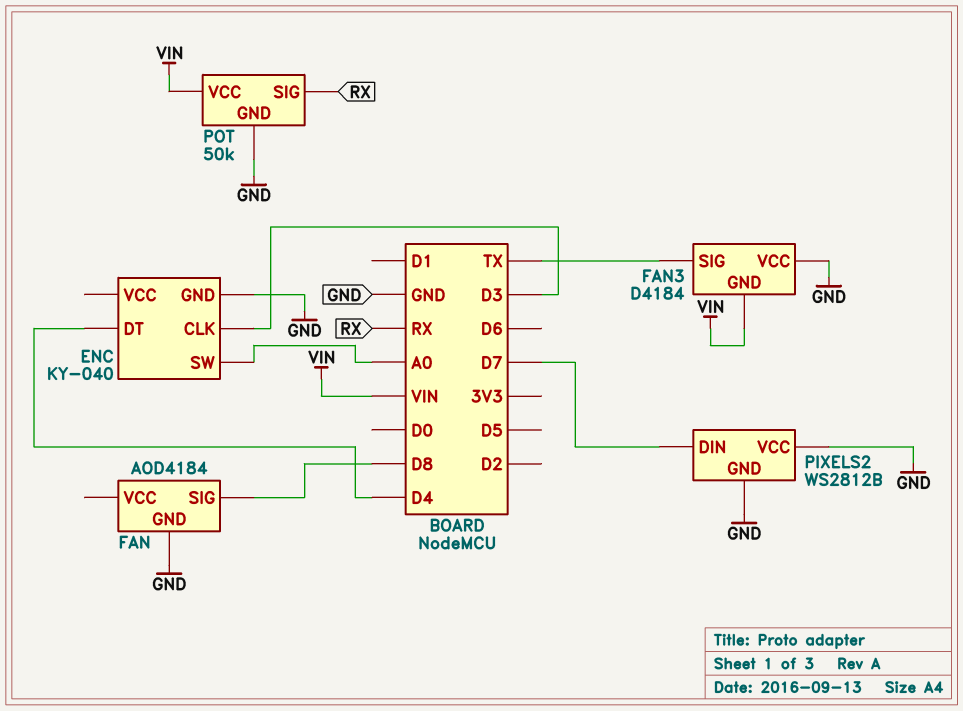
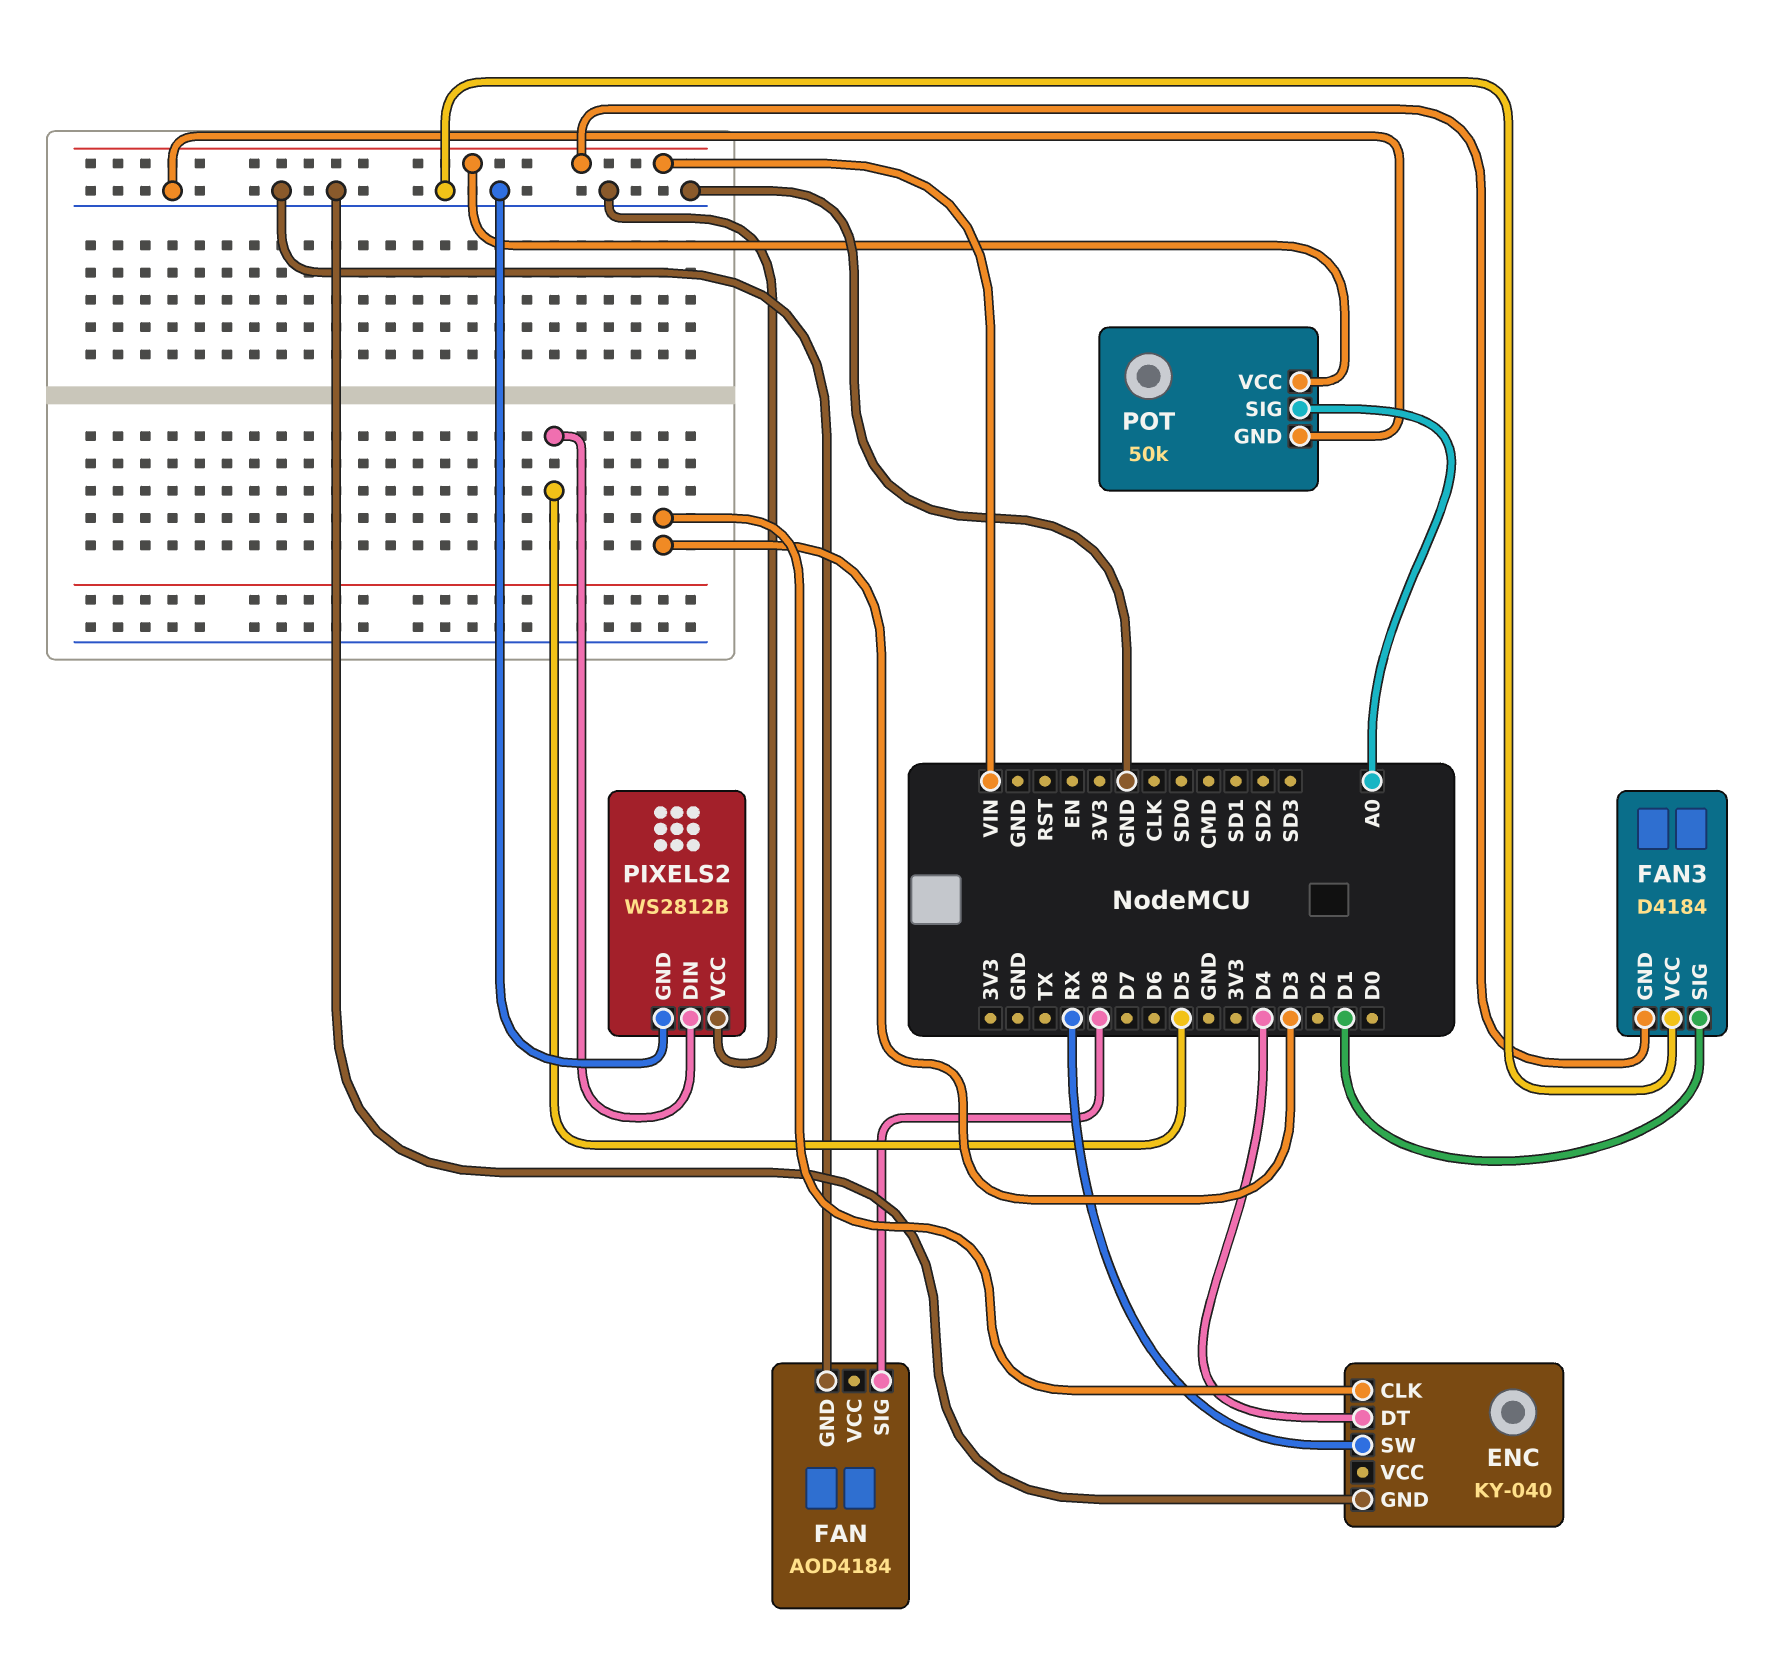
ENC pin SW: A0 -> RX
FAN3 pin SIG: TX -> D1
PIXELS2 pin DIN: D7 -> D5
POT pin SIG: RX -> A0

